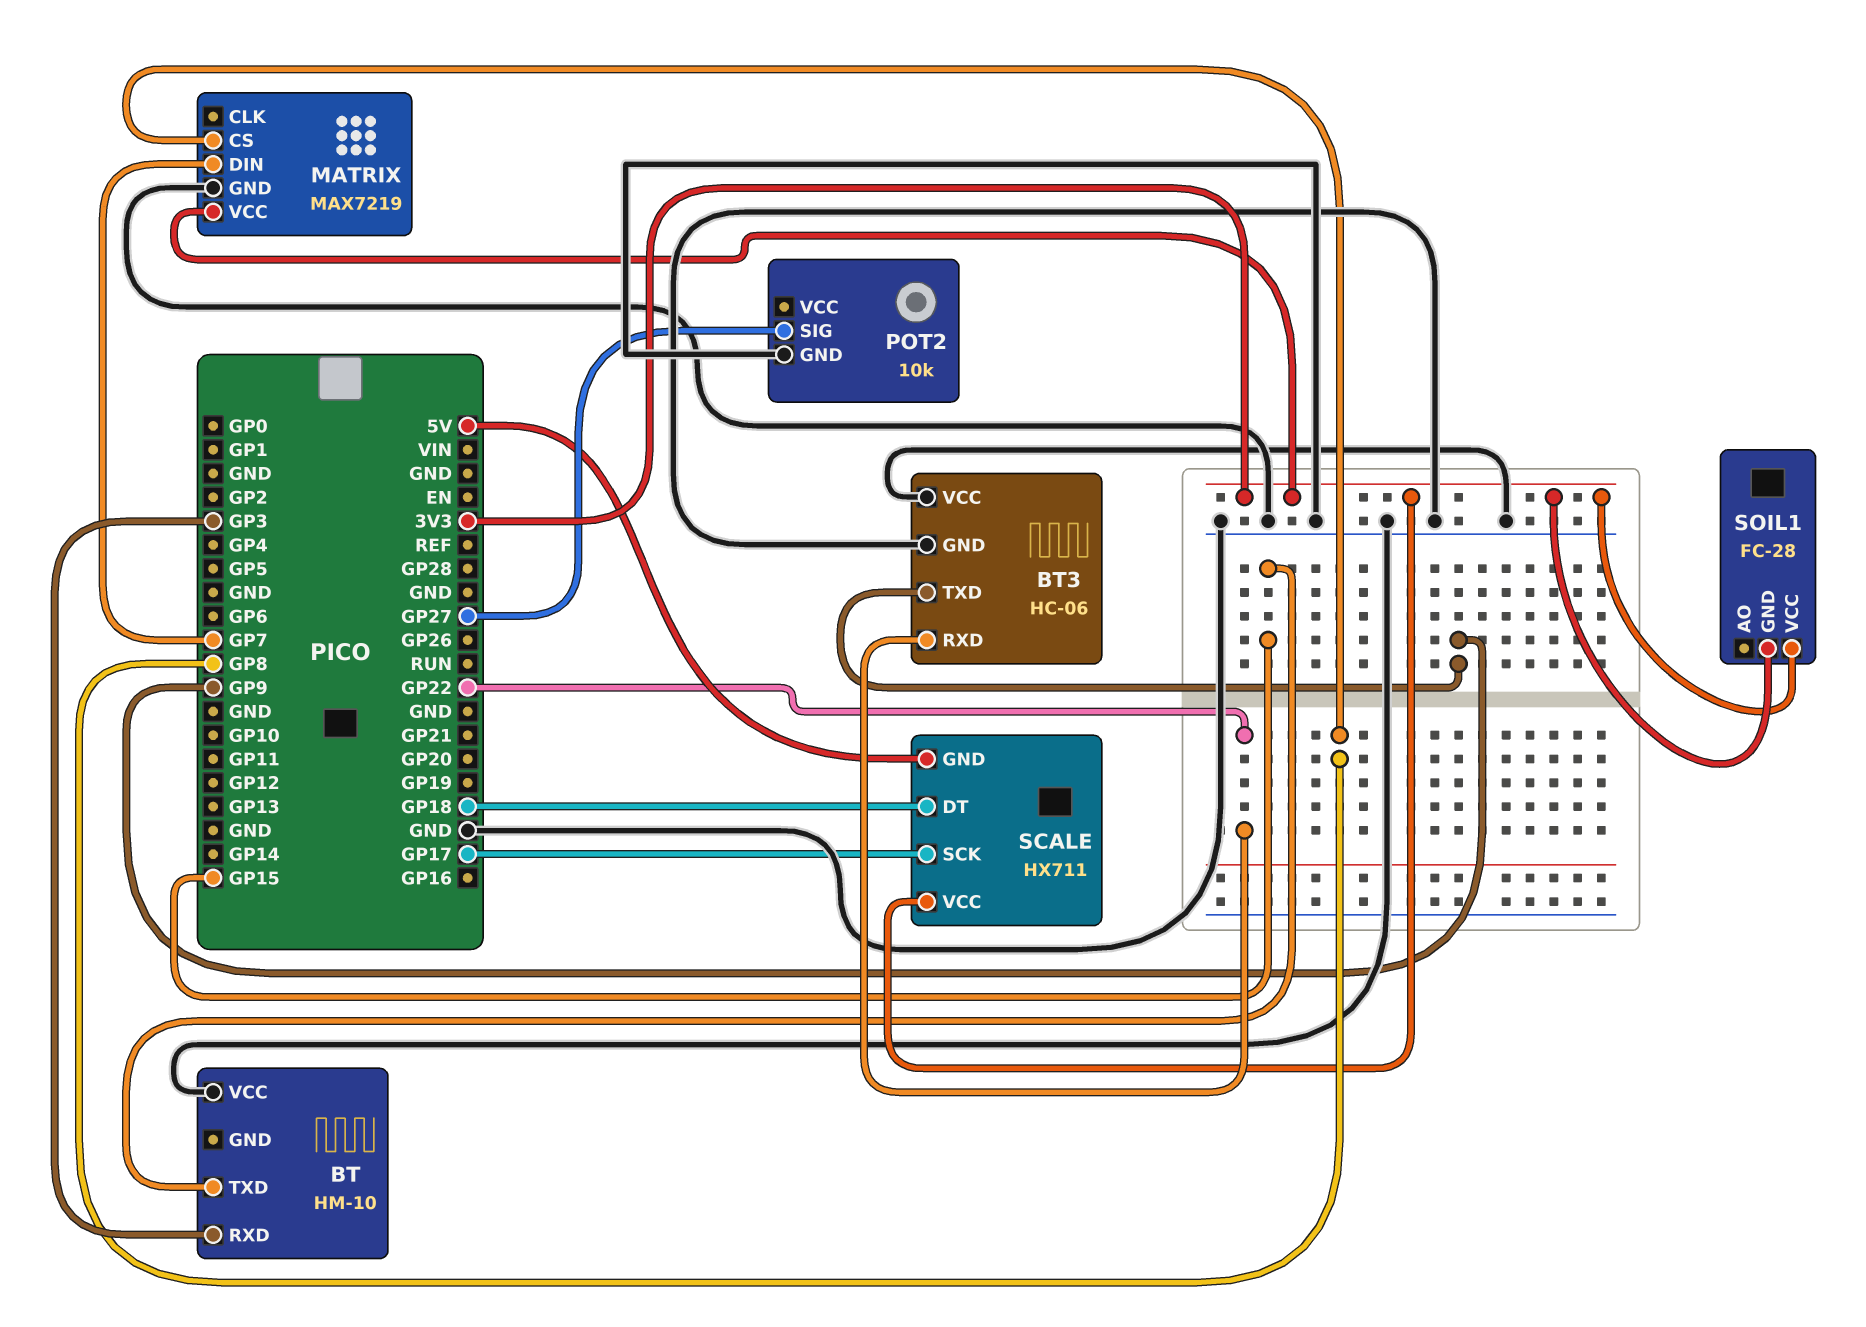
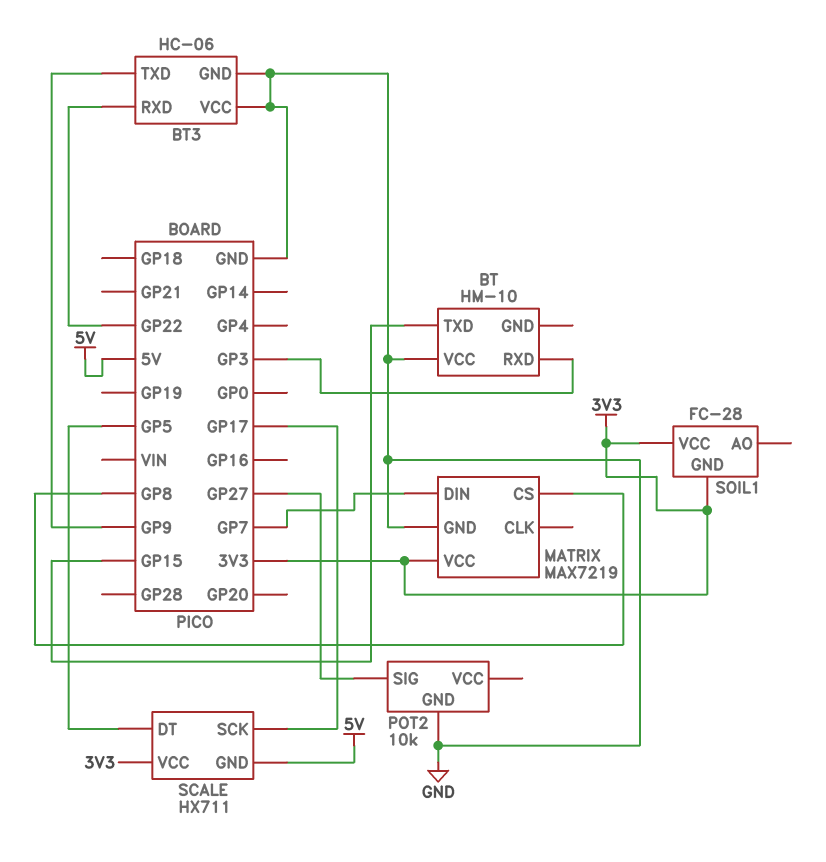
SCALE pin DT: GP18 -> GP5

